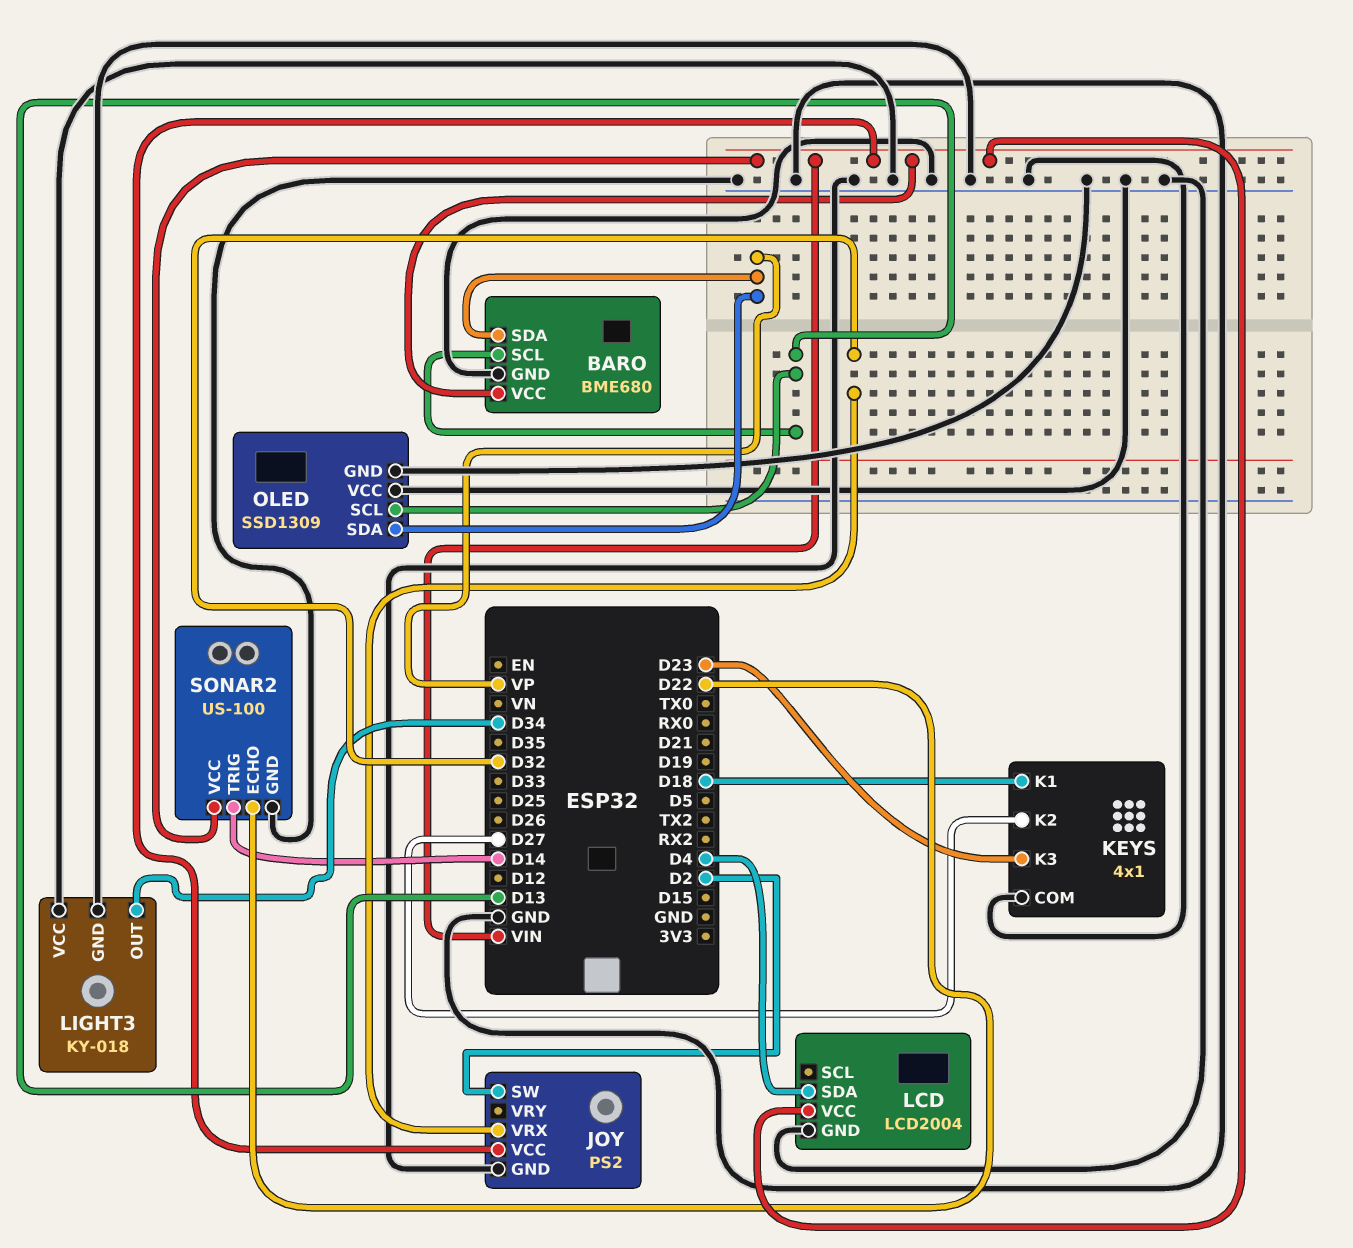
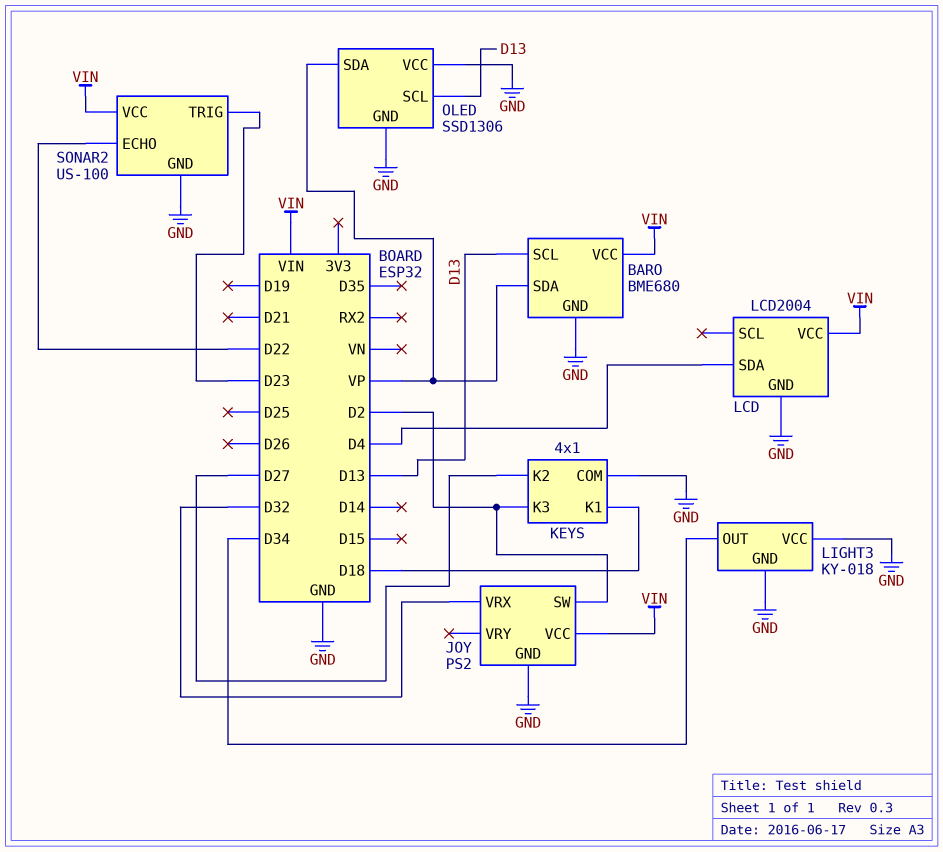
KEYS pin K3: D23 -> D2
OLED: SSD1309 -> SSD1306
SONAR2 pin TRIG: D14 -> D23

